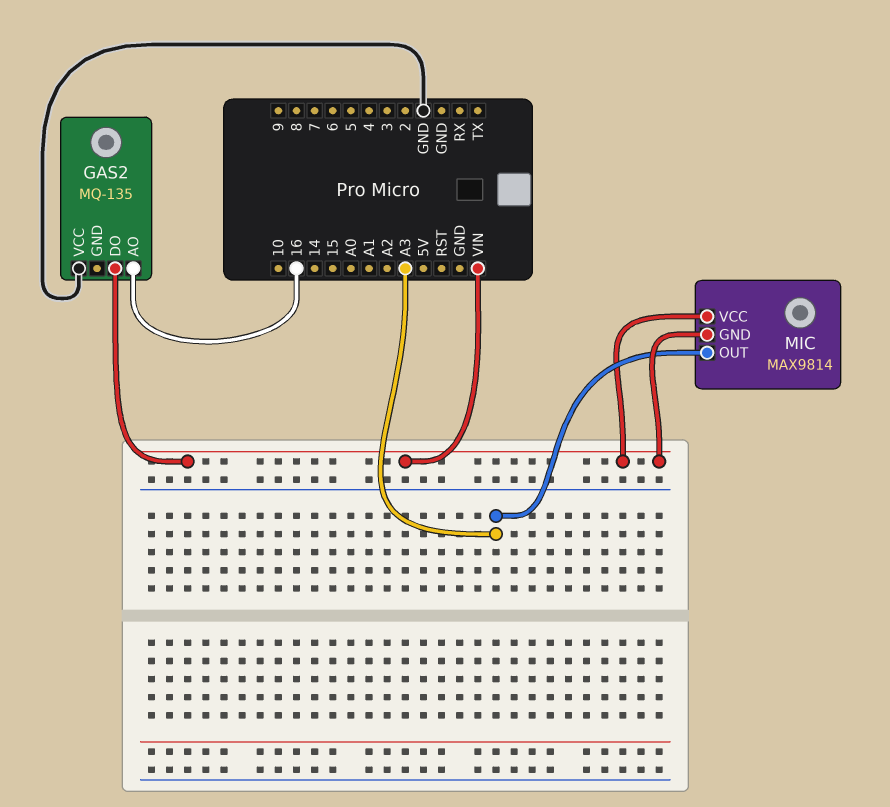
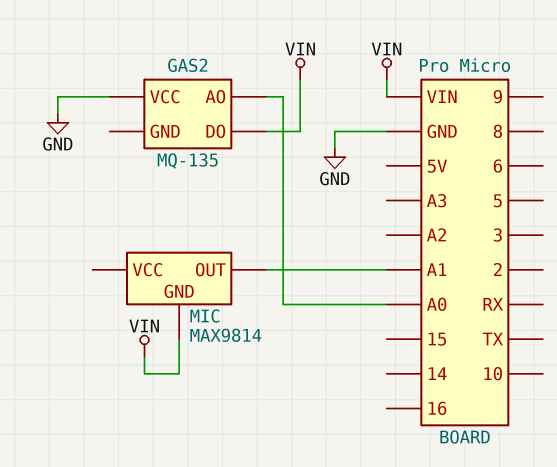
GAS2 pin AO: 16 -> A0
MIC pin OUT: A3 -> A1
MIC pin VCC: VIN -> none

